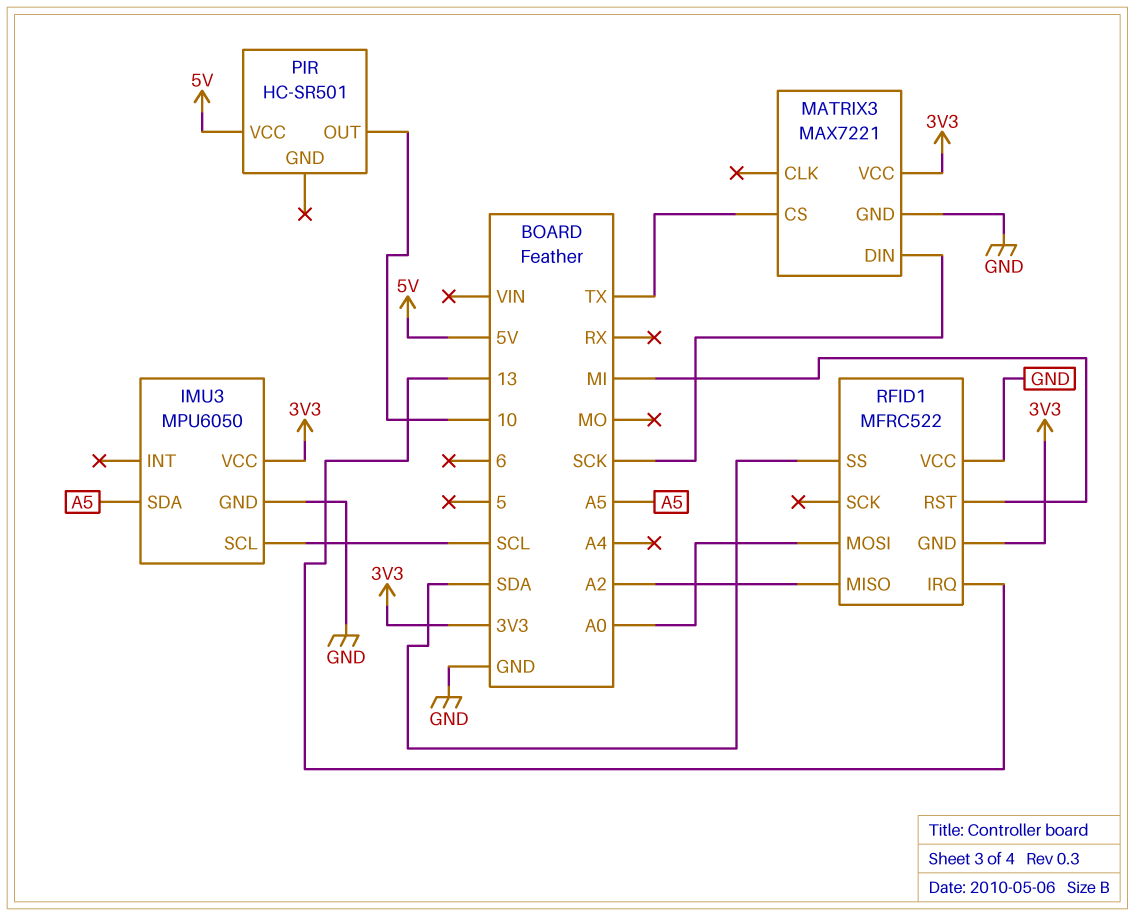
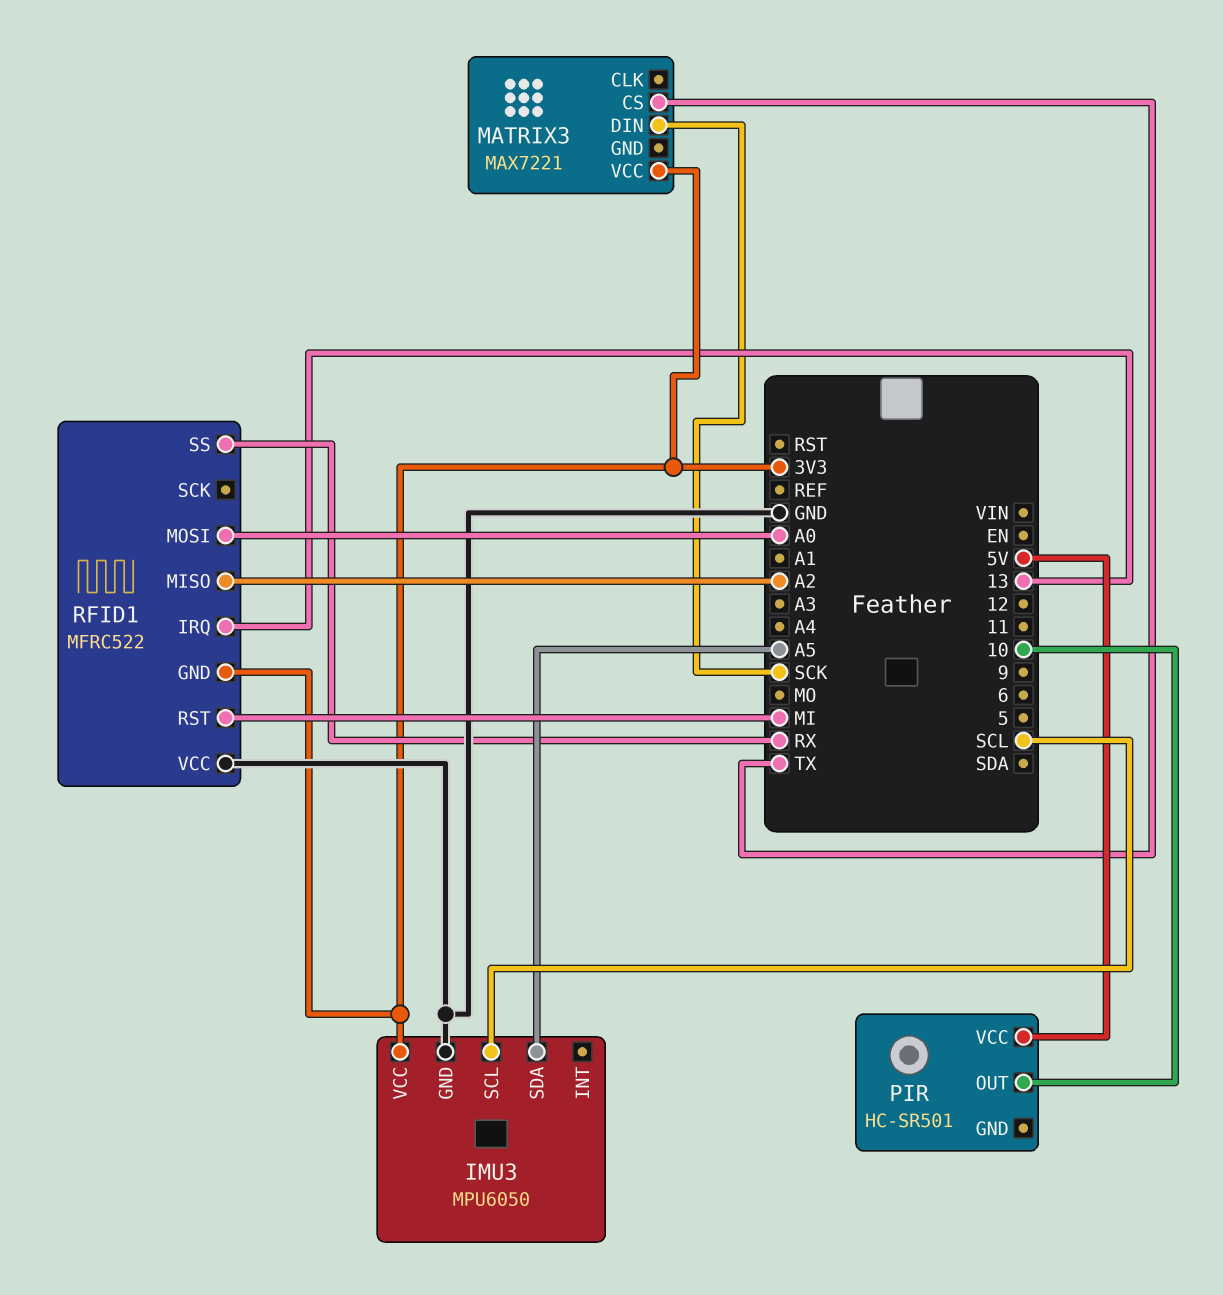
MATRIX3 pin GND: GND -> none
RFID1 pin SS: SDA -> RX

